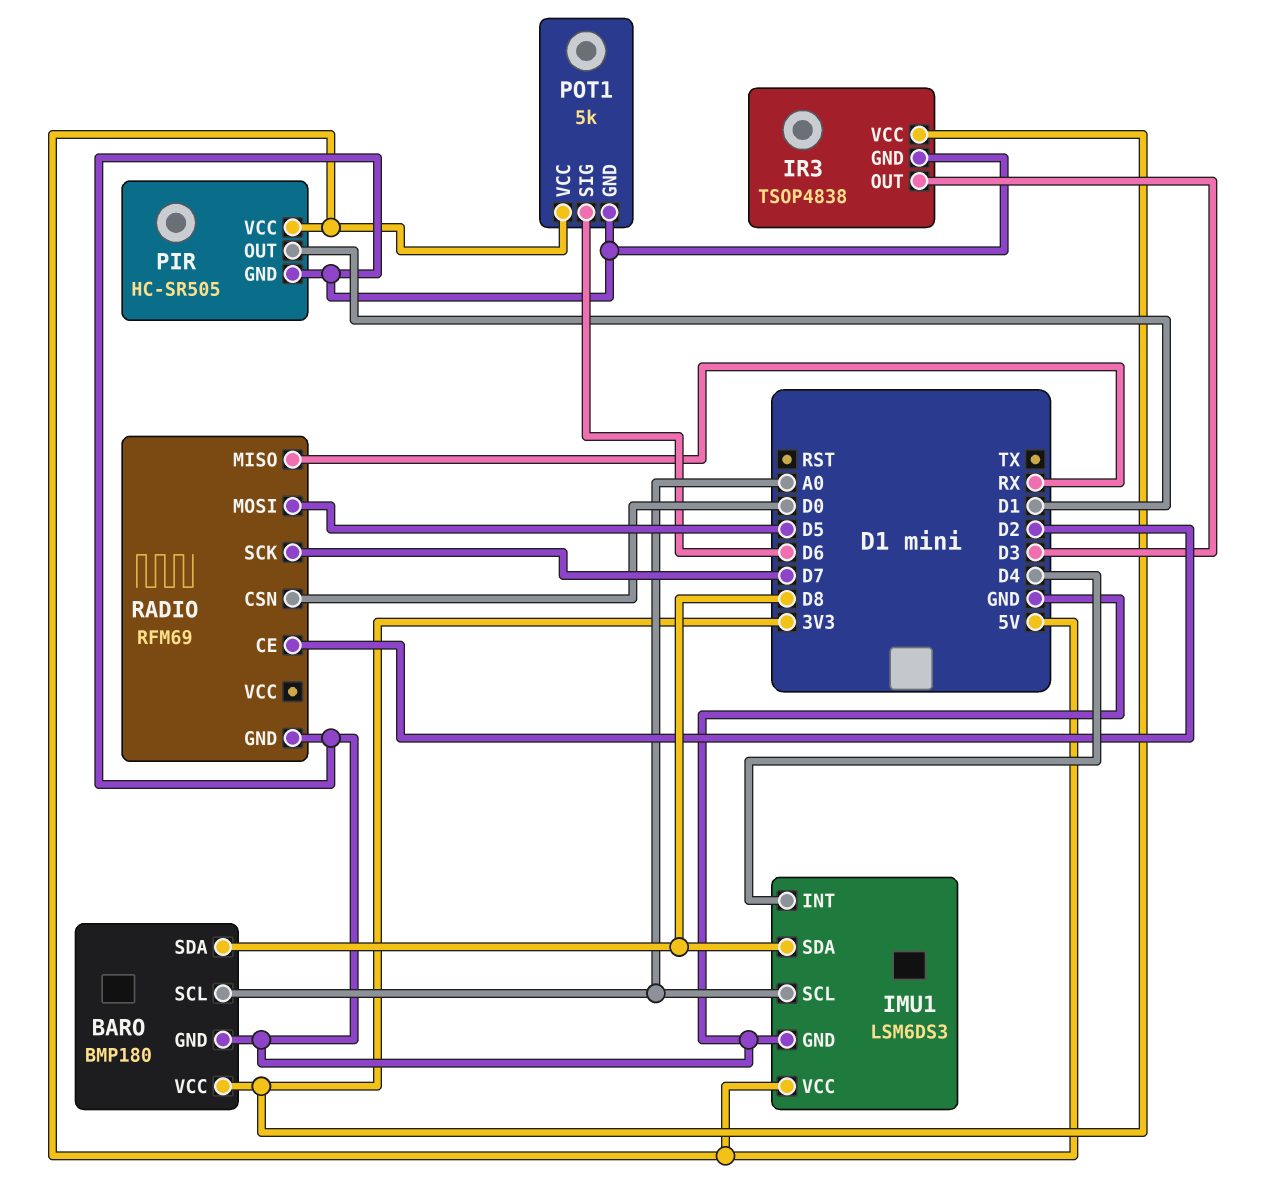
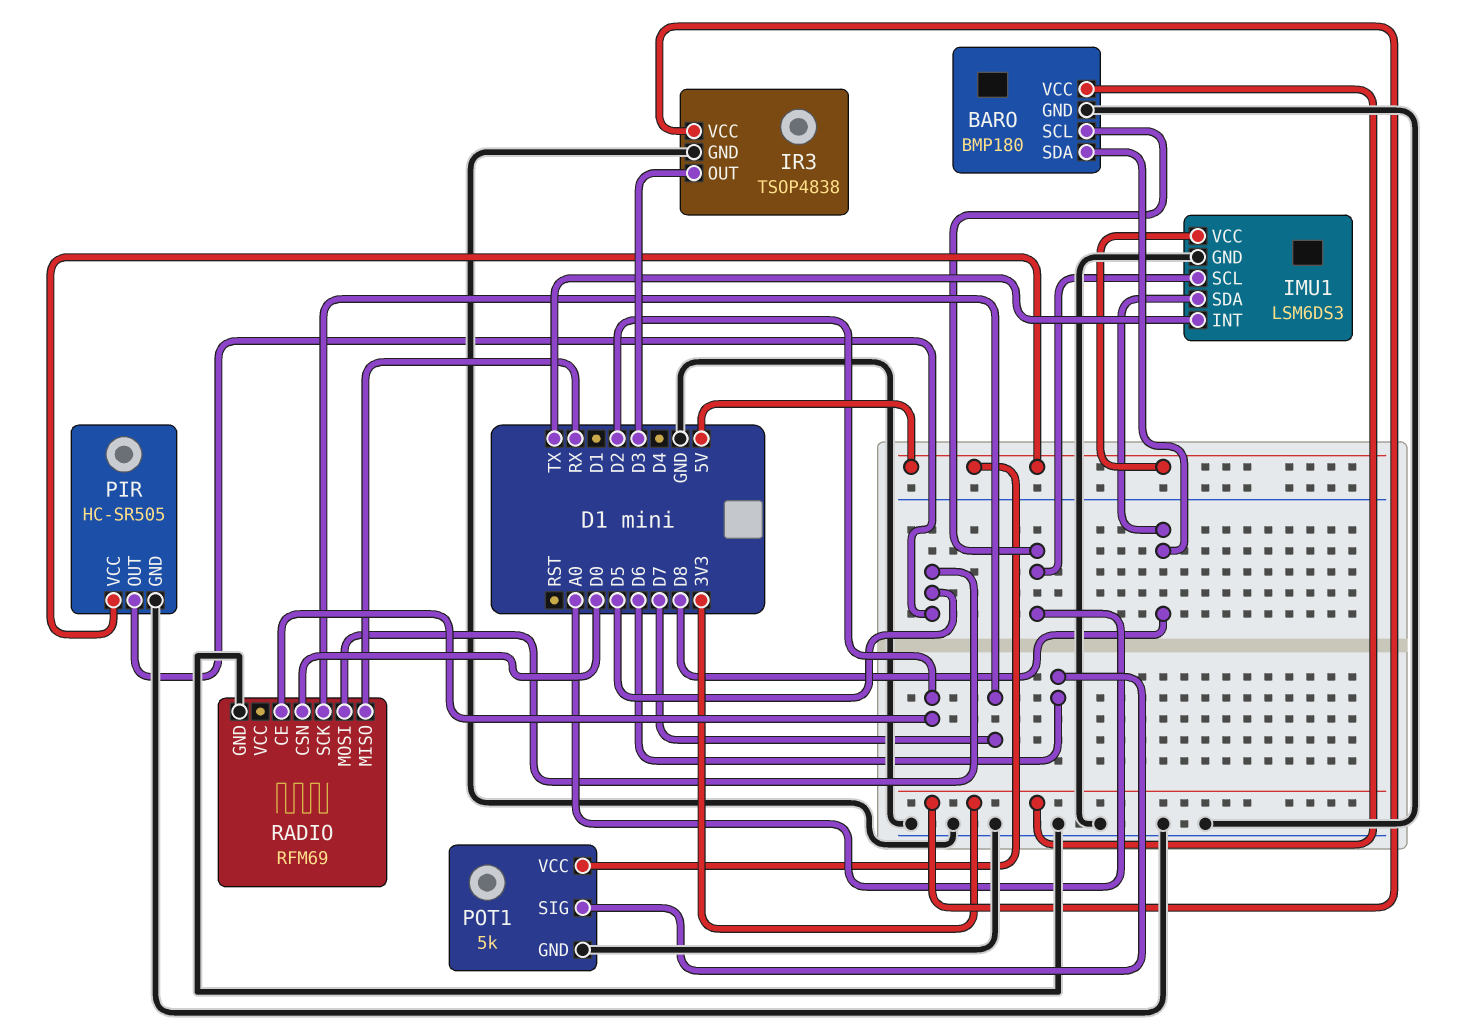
IMU1 pin INT: D4 -> TX
PIR pin OUT: D1 -> D5

